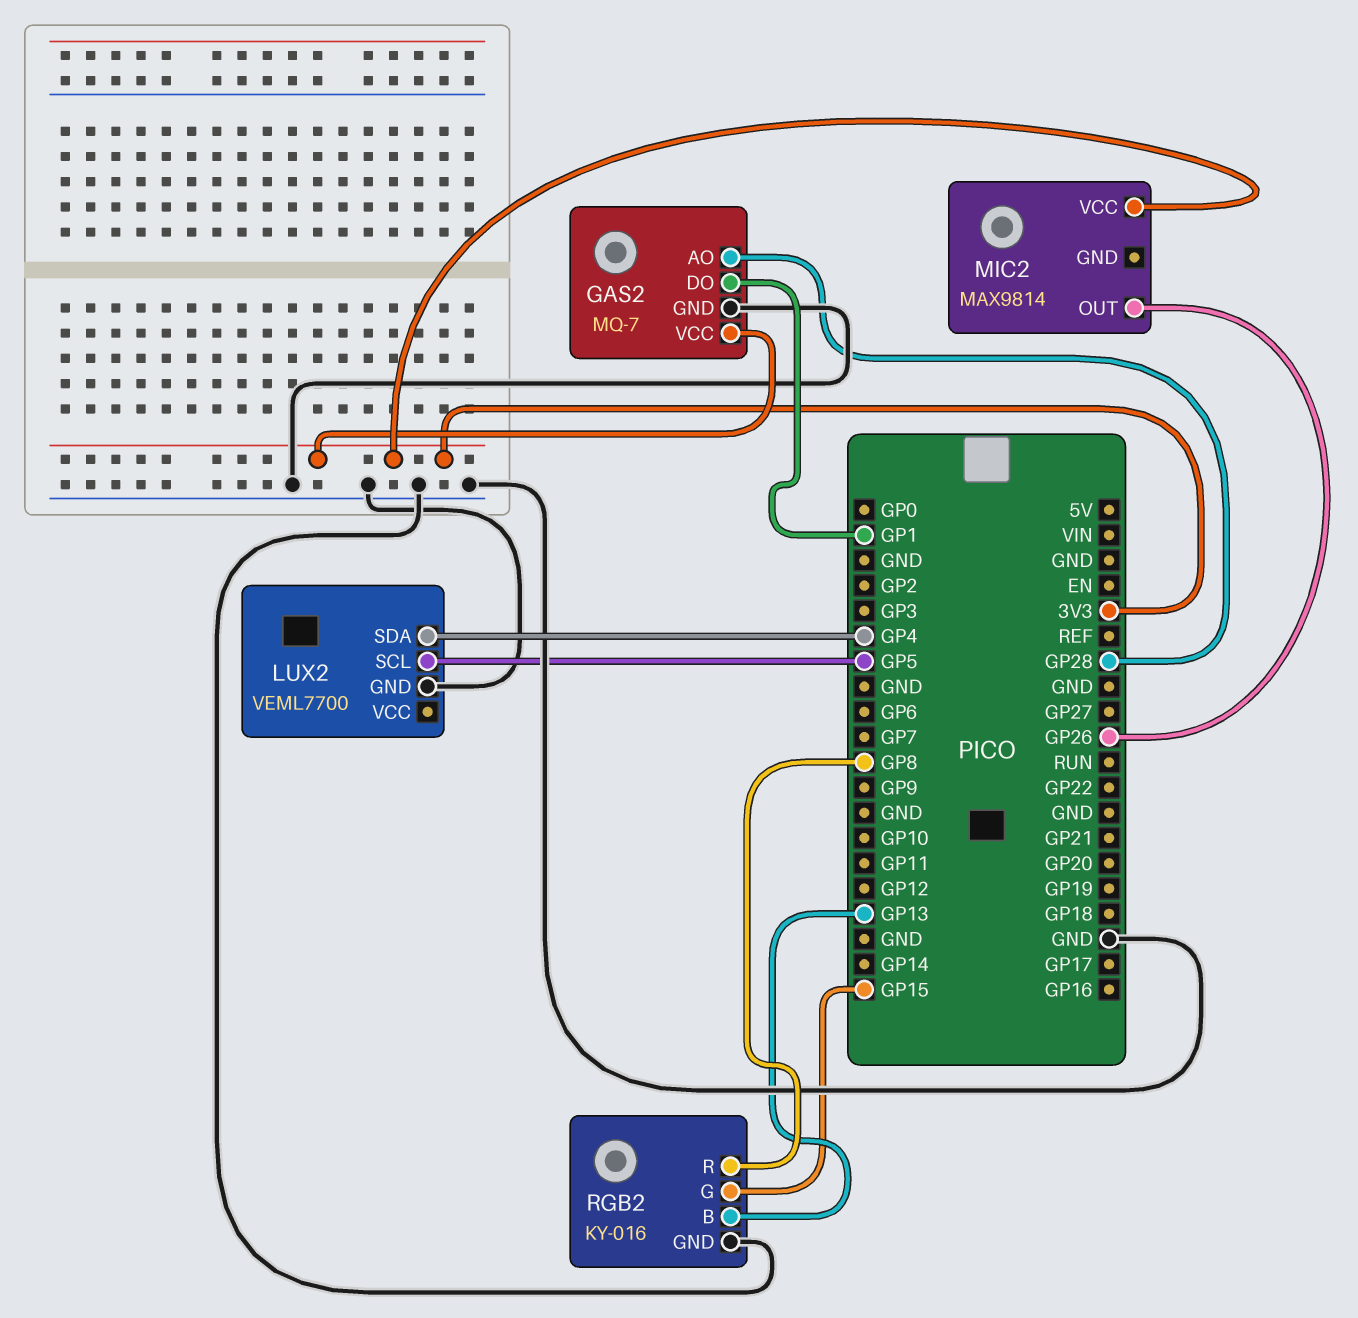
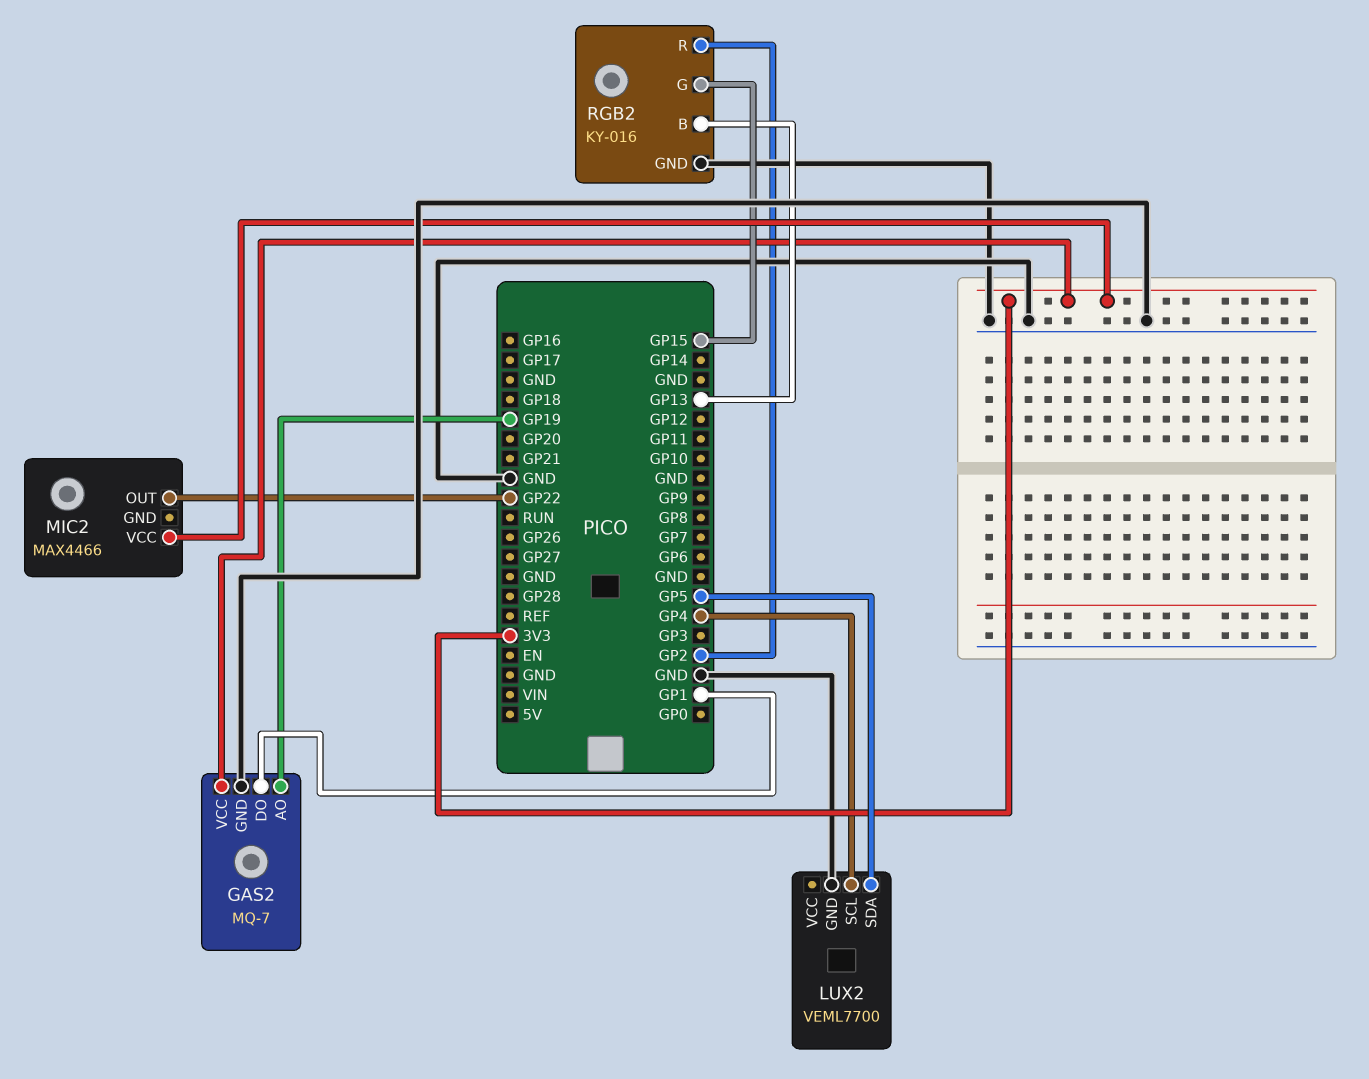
GAS2 pin AO: GP28 -> GP19
LUX2 pin SCL: GP5 -> GP4
LUX2 pin SDA: GP4 -> GP5
MIC2: MAX9814 -> MAX4466
MIC2 pin OUT: GP26 -> GP22
RGB2 pin R: GP8 -> GP2

